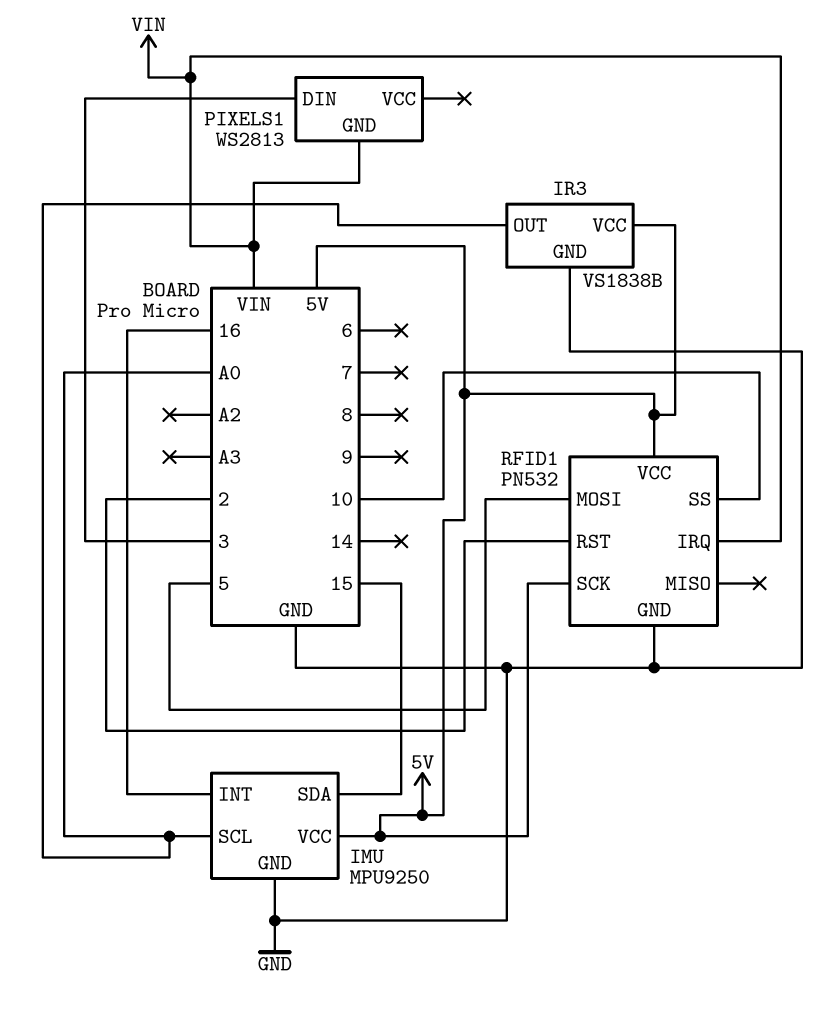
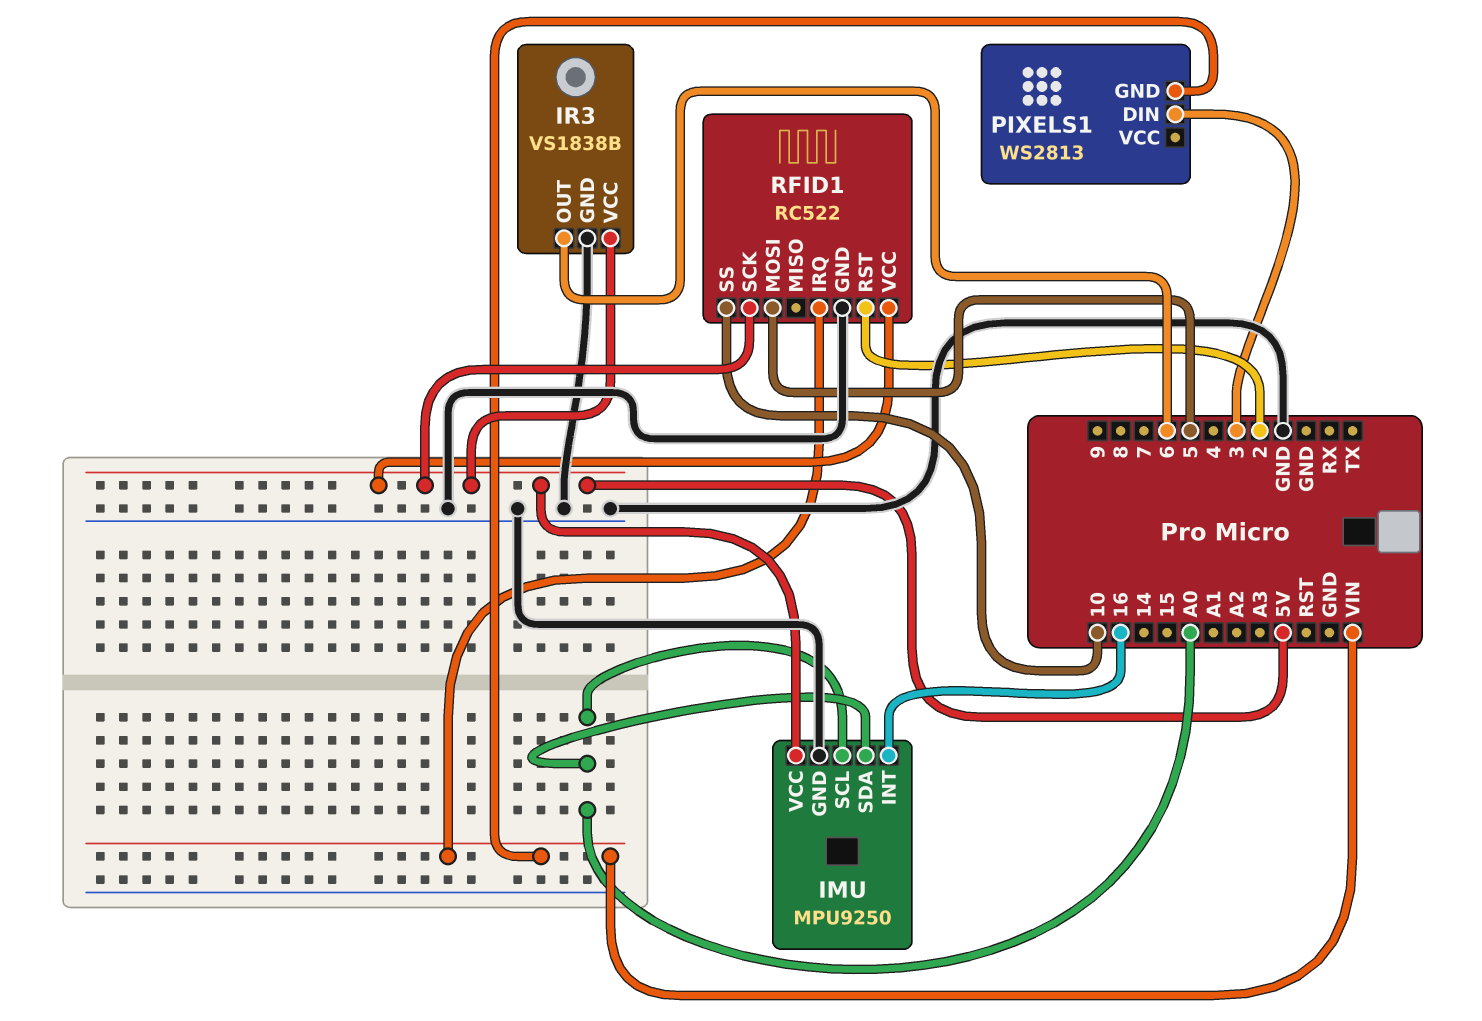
IMU pin SDA: 15 -> A0
IR3 pin OUT: A0 -> 6
RFID1: PN532 -> RC522

